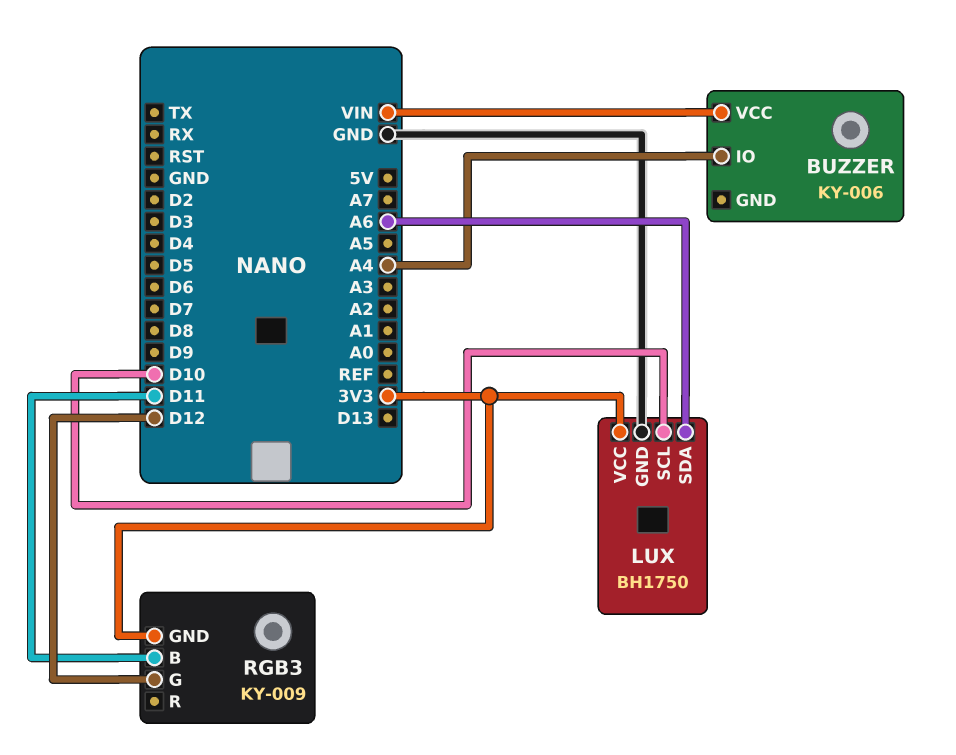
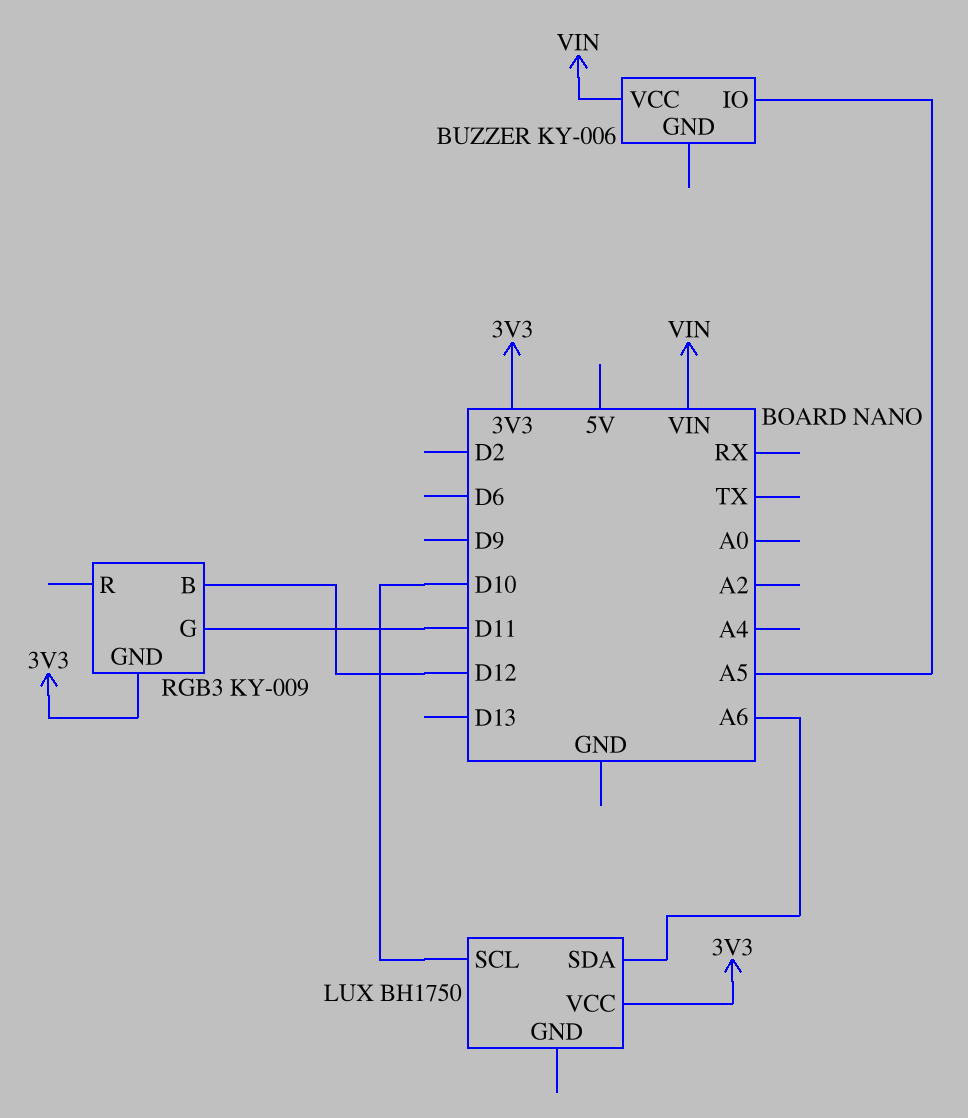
BUZZER pin IO: A4 -> A5
LUX pin GND: GND -> none
RGB3 pin B: D11 -> D12
RGB3 pin G: D12 -> D11

